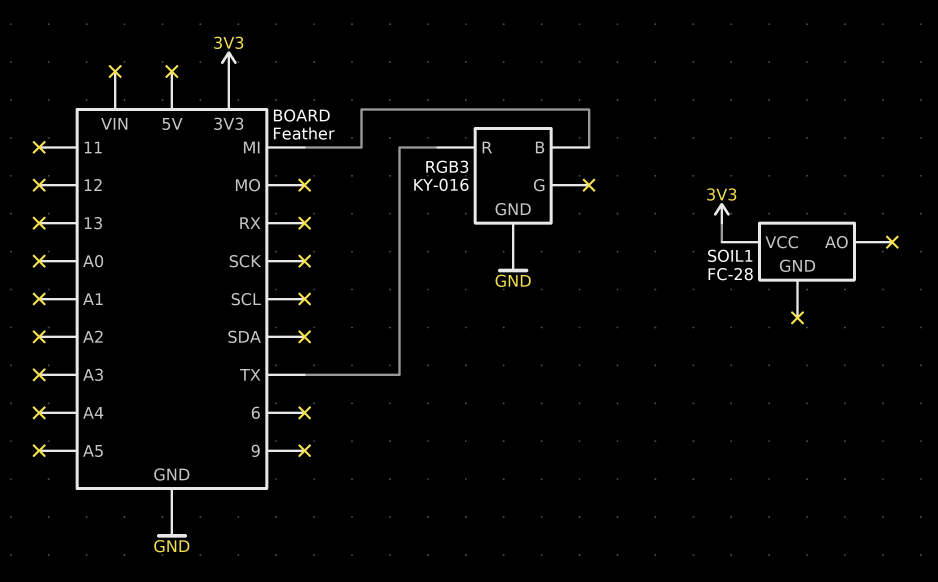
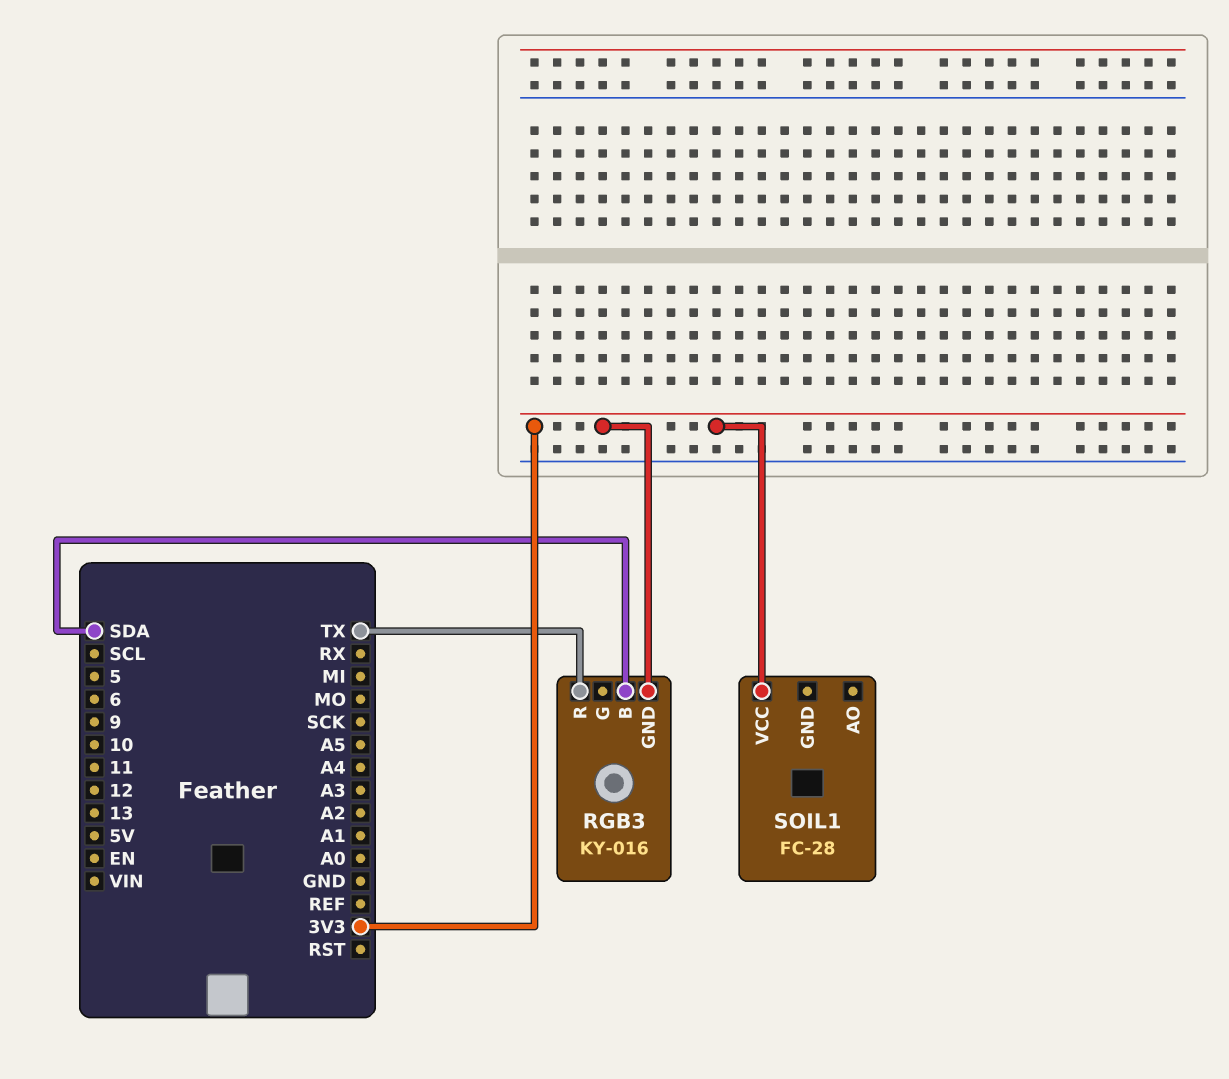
RGB3 pin B: MI -> SDA
RGB3 pin GND: GND -> 3V3

